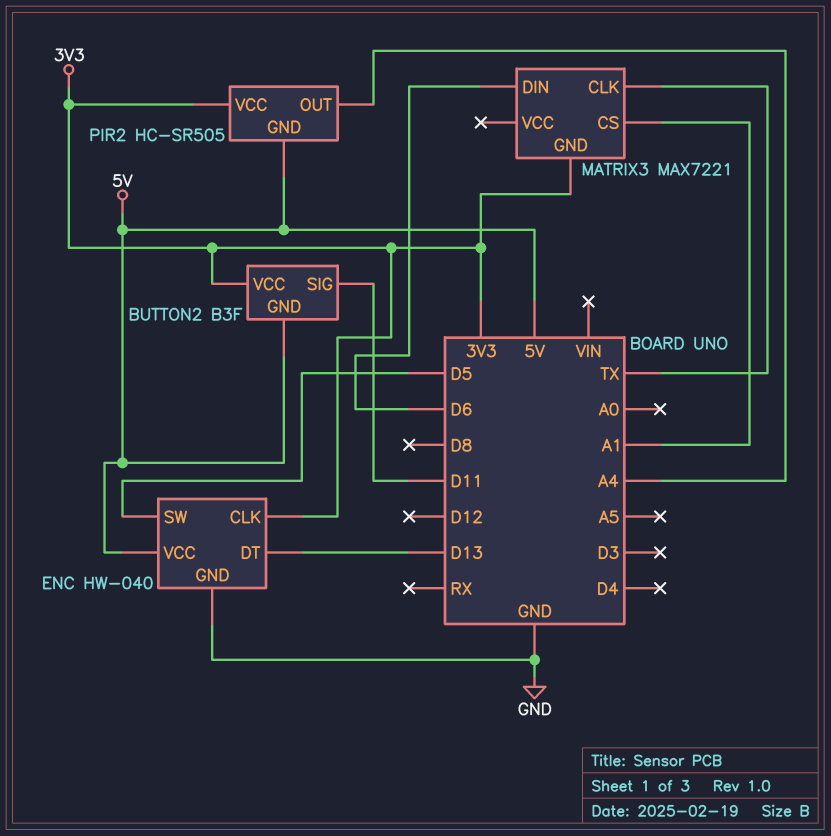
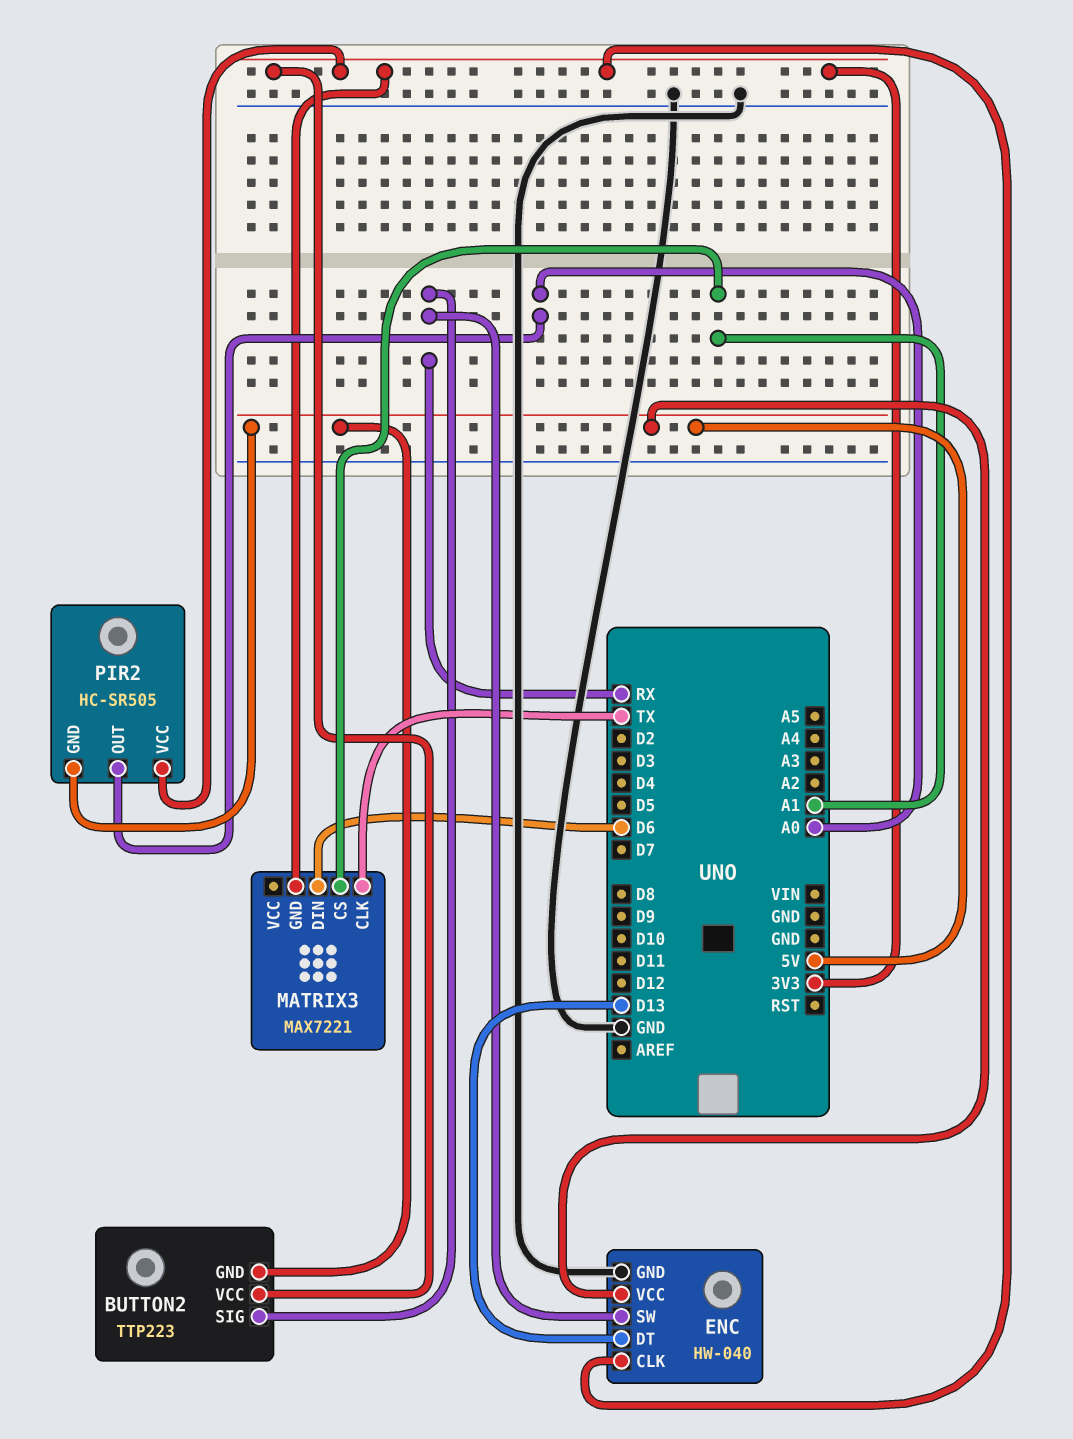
BUTTON2: B3F -> TTP223
BUTTON2 pin SIG: D11 -> RX
ENC pin SW: D5 -> RX
PIR2 pin OUT: A4 -> A0

